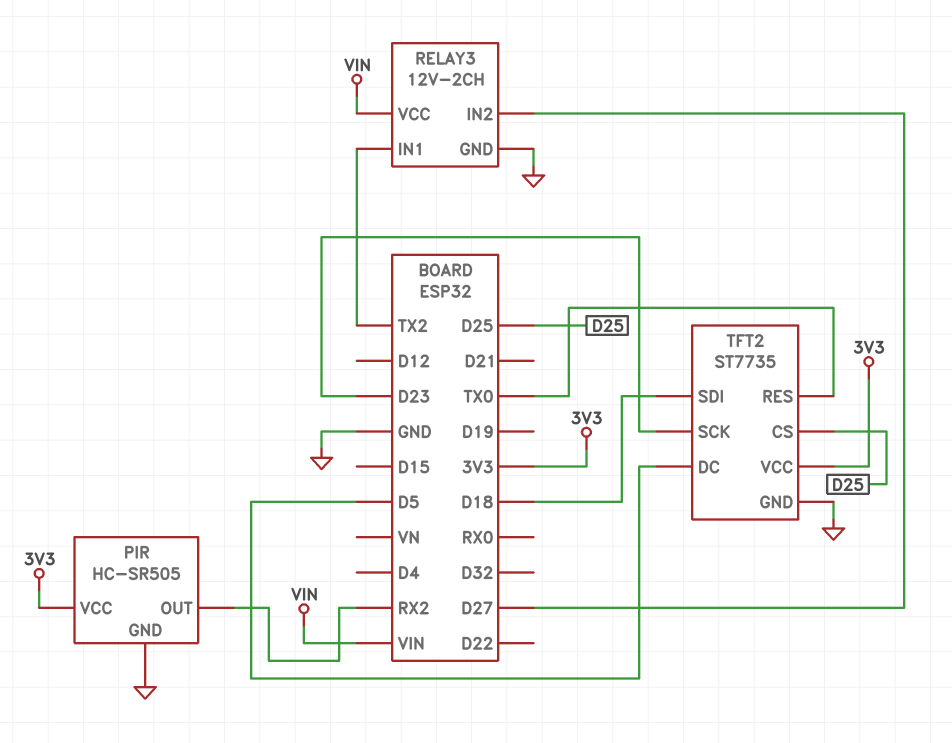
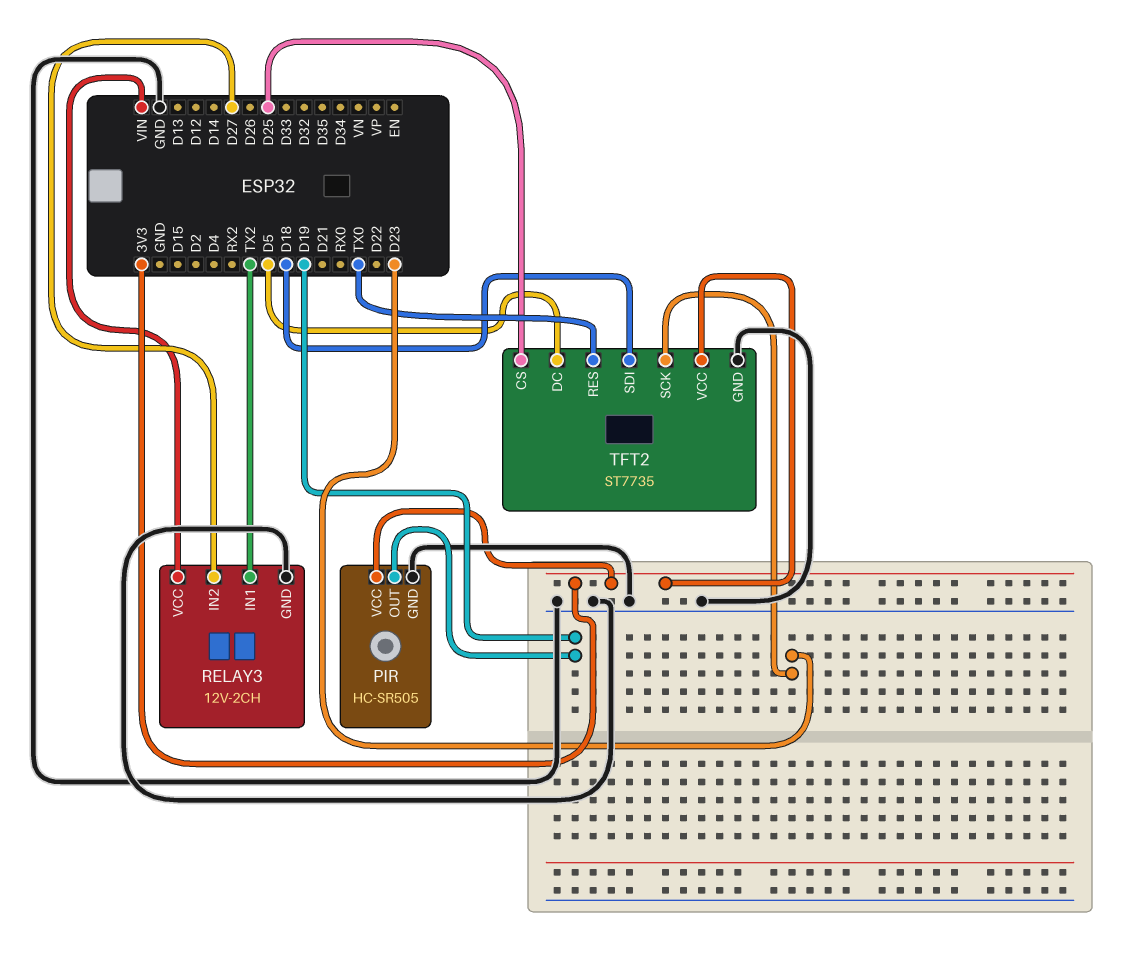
PIR pin OUT: RX2 -> D19

